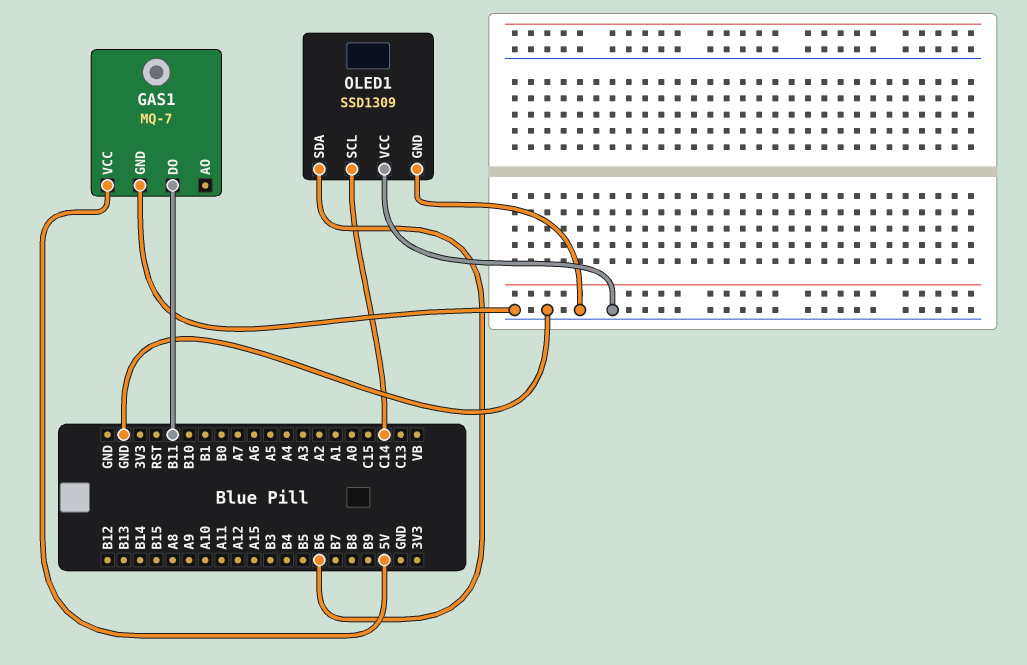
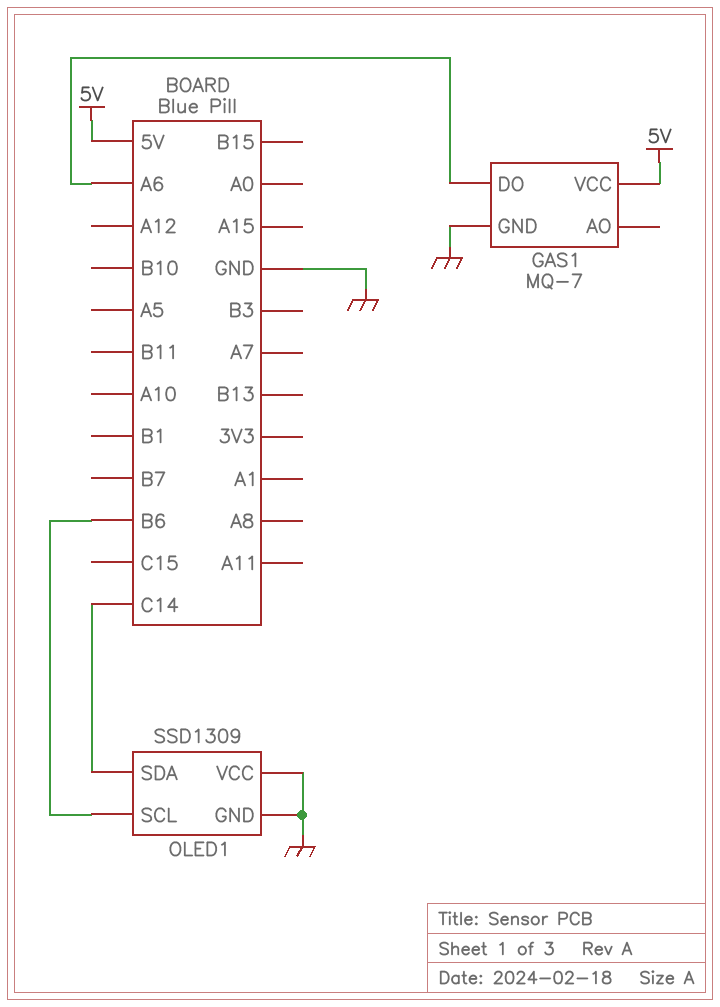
GAS1 pin DO: B11 -> A6
OLED1 pin SCL: C14 -> B6
OLED1 pin SDA: B6 -> C14

